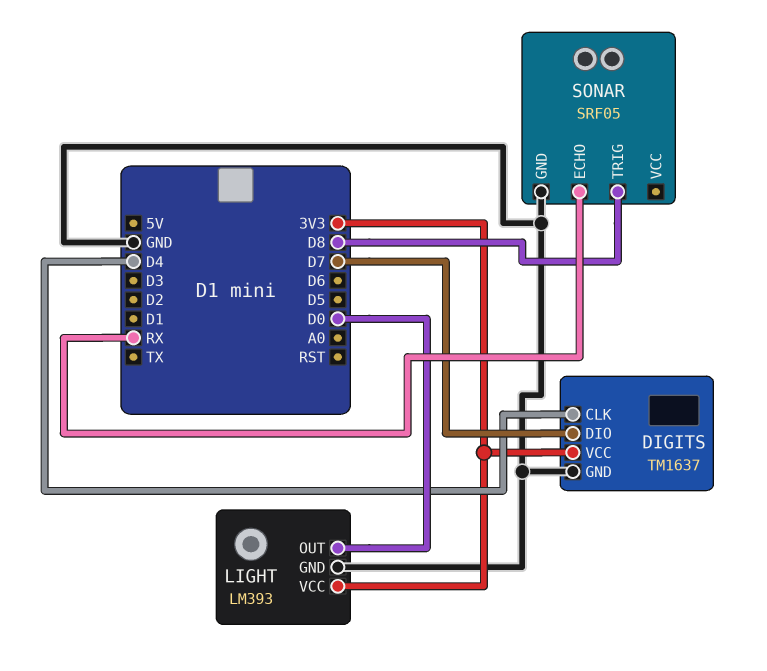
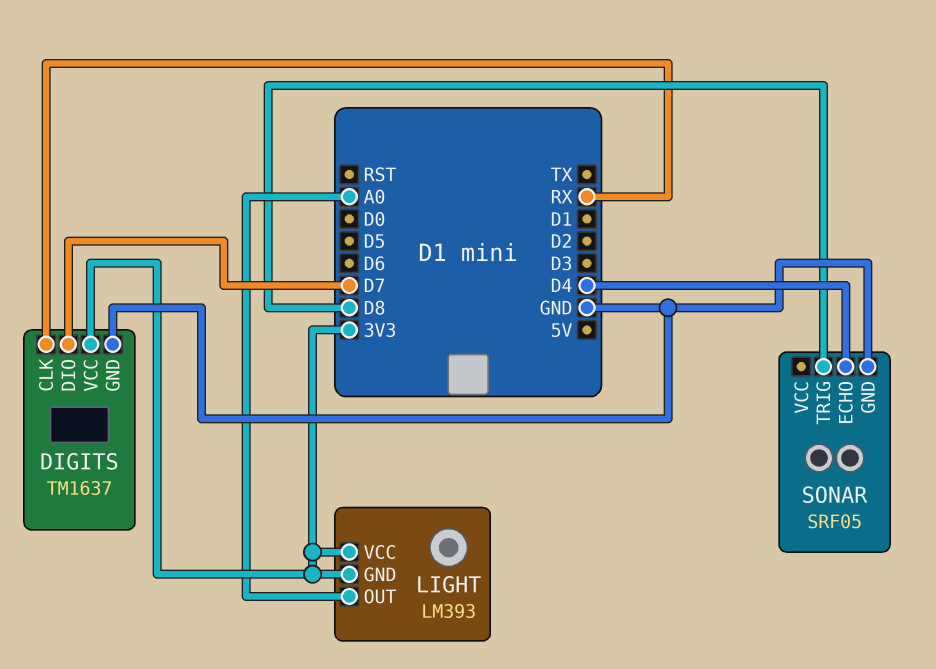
DIGITS pin CLK: D4 -> RX
LIGHT pin GND: GND -> 3V3
LIGHT pin OUT: D0 -> A0
SONAR pin ECHO: RX -> D4

